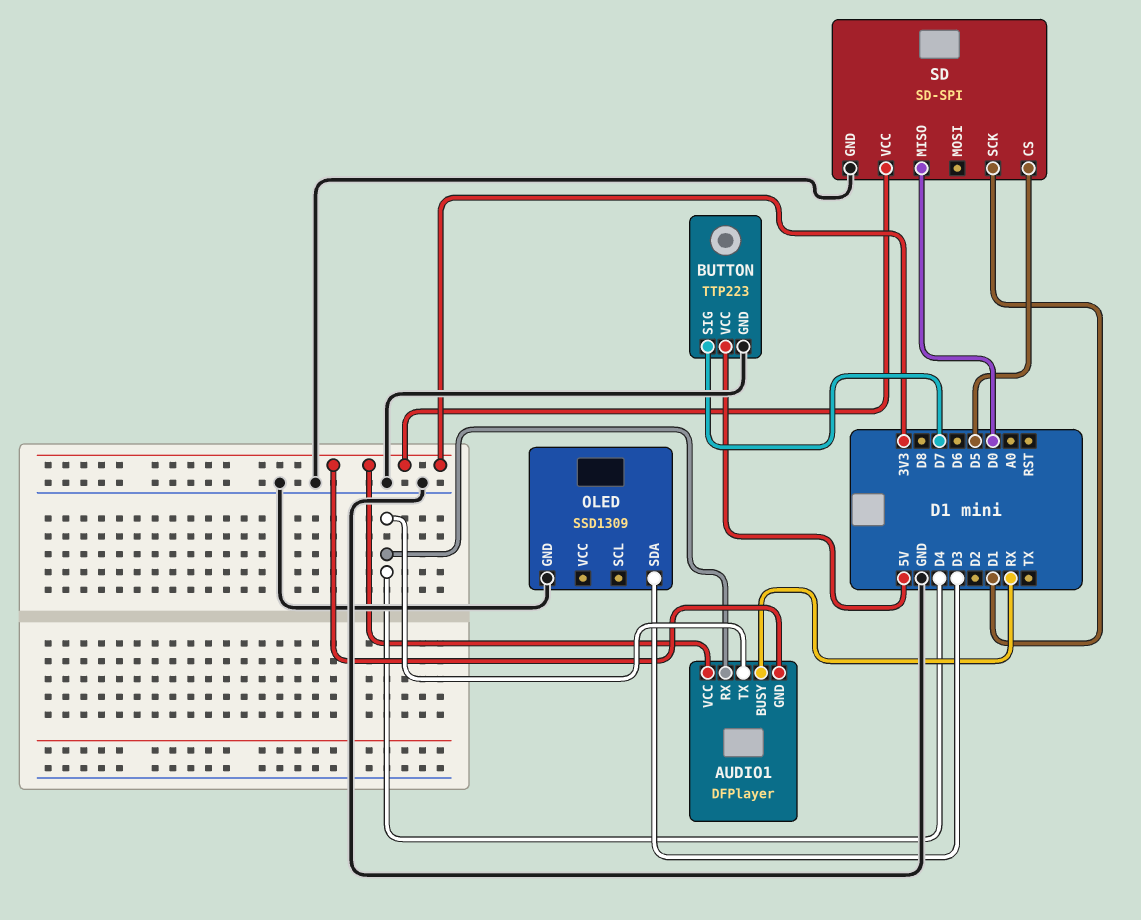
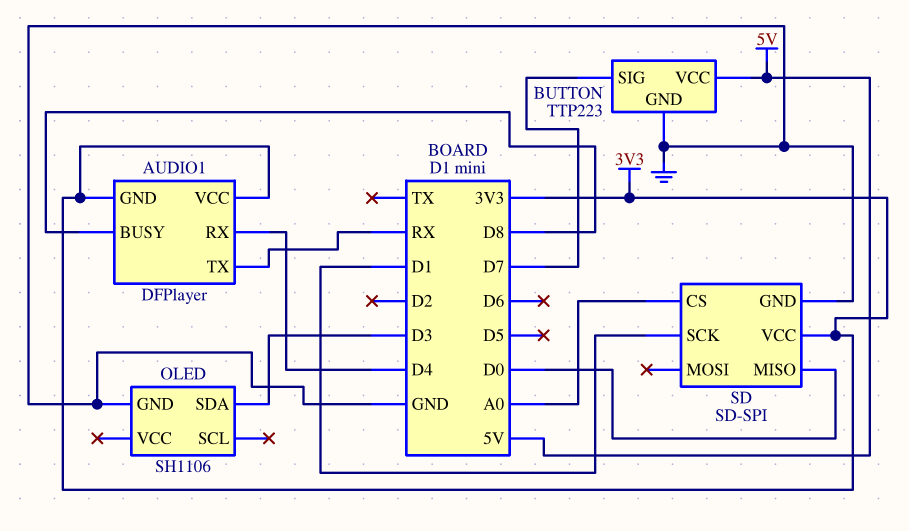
AUDIO1 pin BUSY: RX -> D8
AUDIO1 pin TX: D4 -> RX
OLED: SSD1309 -> SH1106
SD pin CS: D5 -> A0

